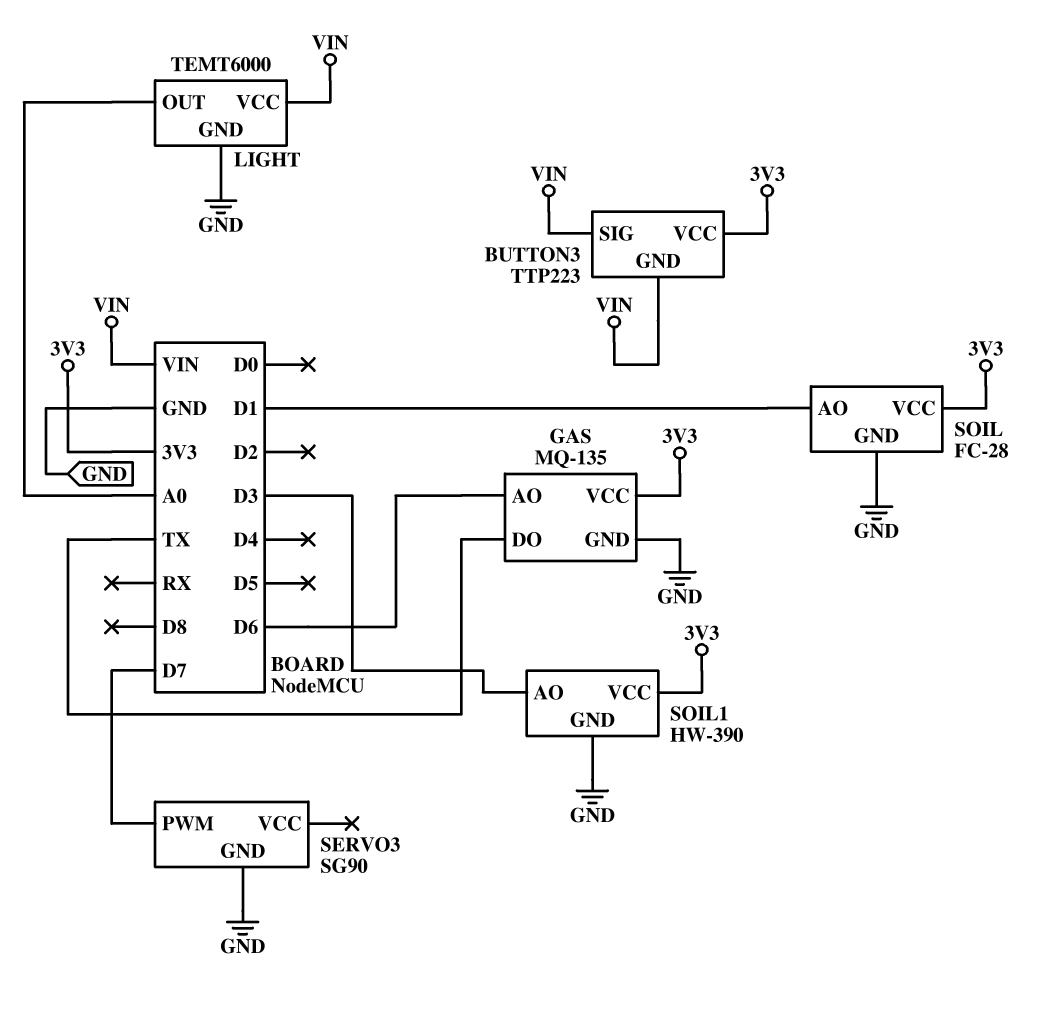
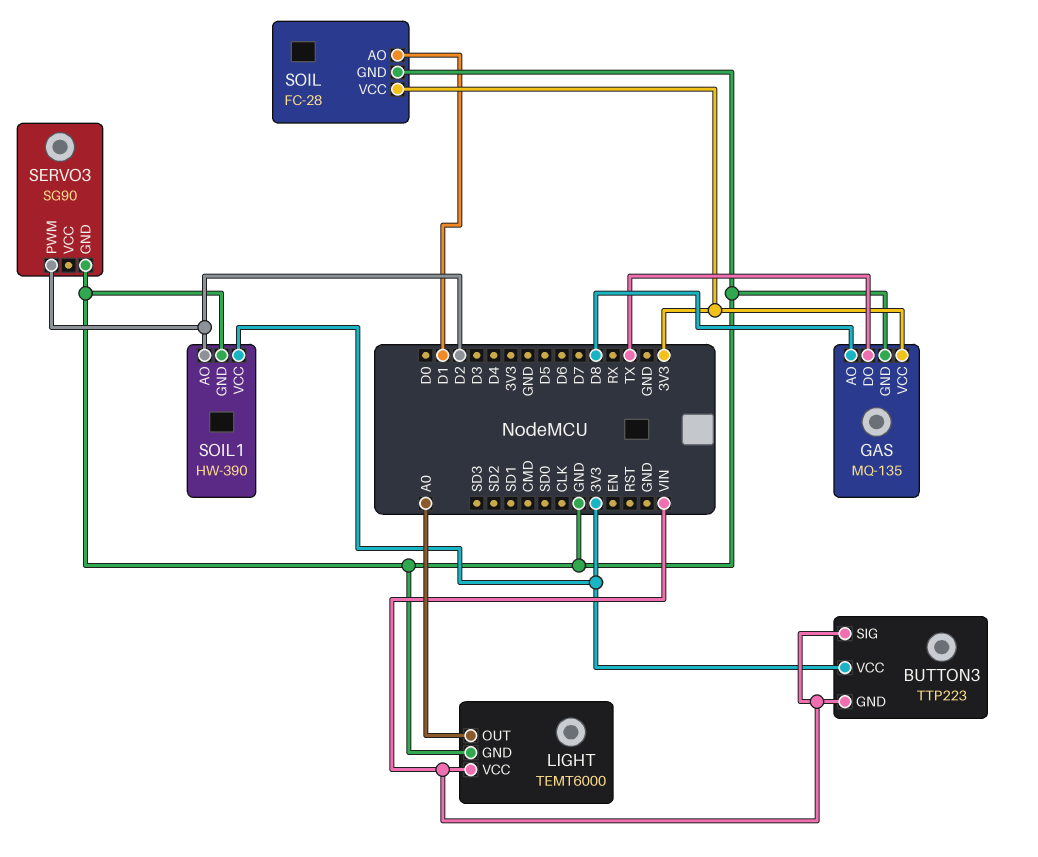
GAS pin AO: D6 -> D8
SERVO3 pin PWM: D7 -> D2
SOIL1 pin AO: D3 -> D2

